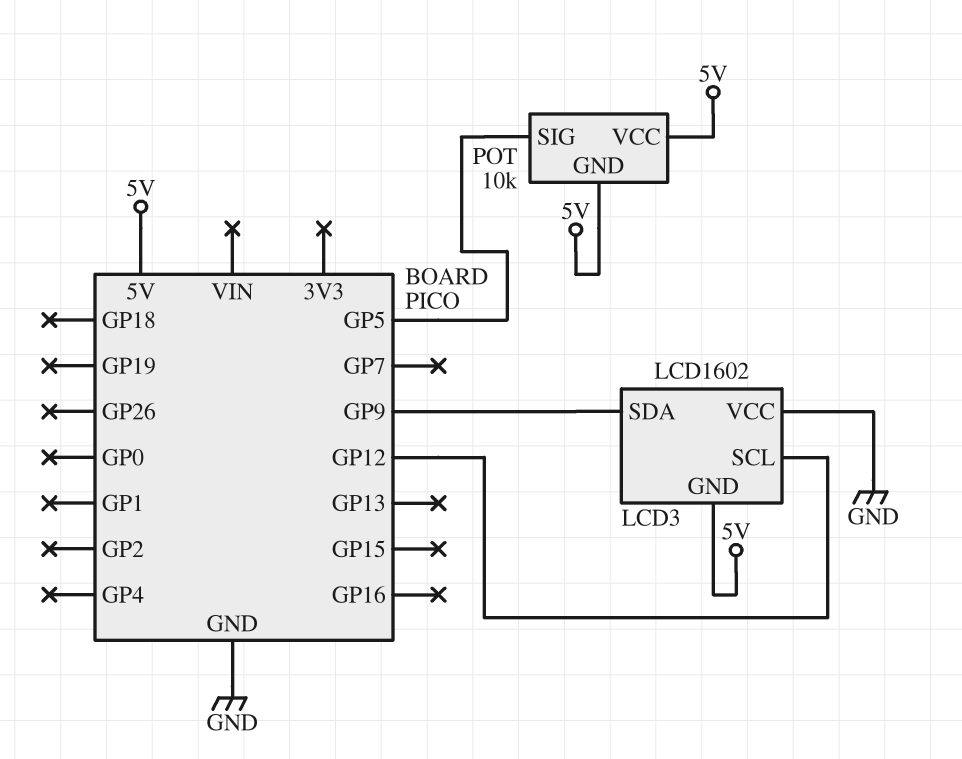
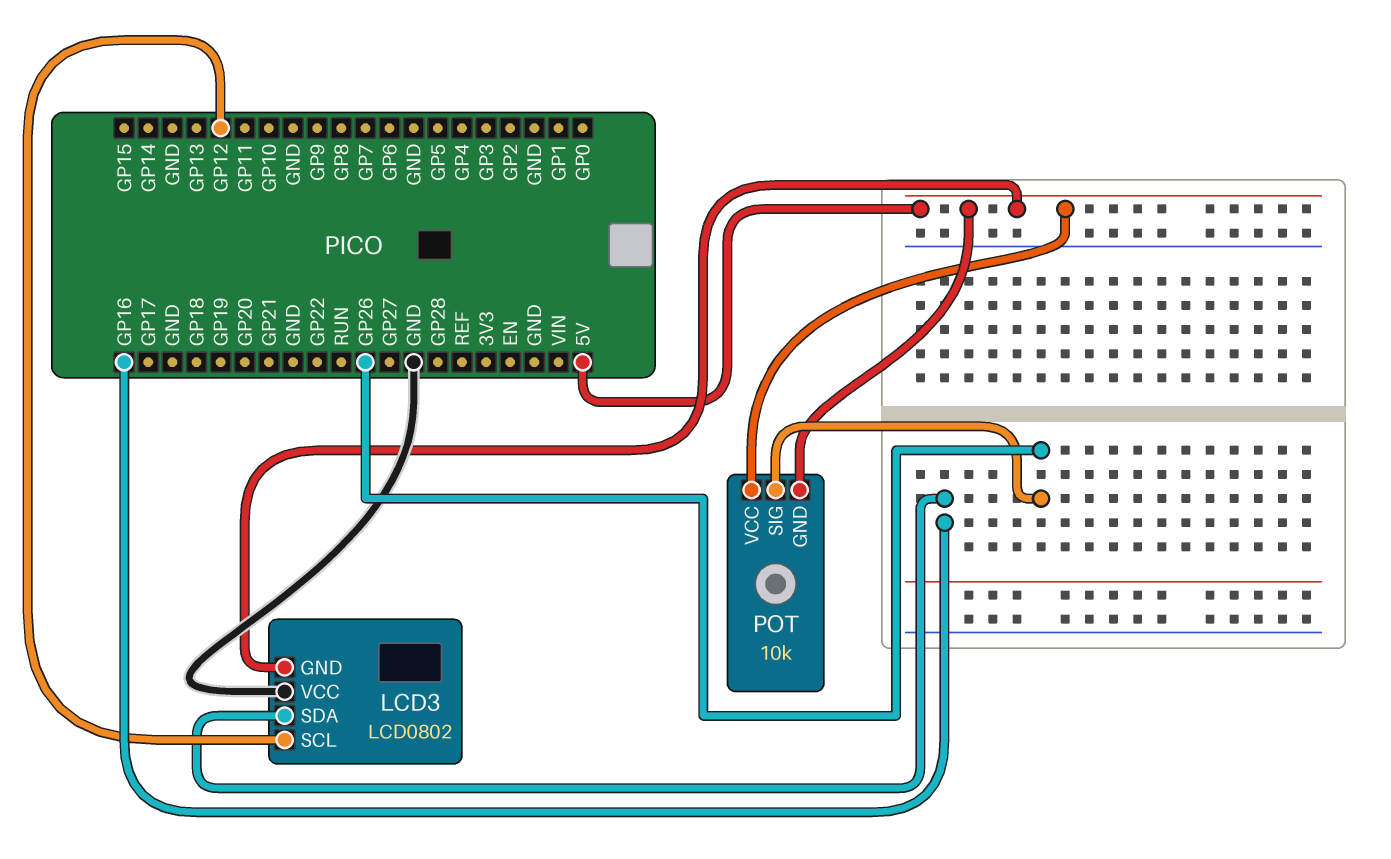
LCD3: LCD1602 -> LCD0802
LCD3 pin SDA: GP9 -> GP16
POT pin SIG: GP5 -> GP26

